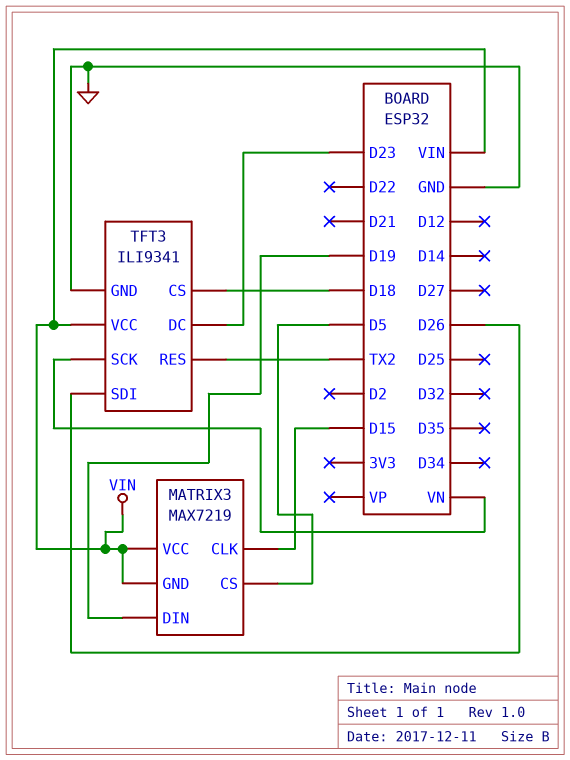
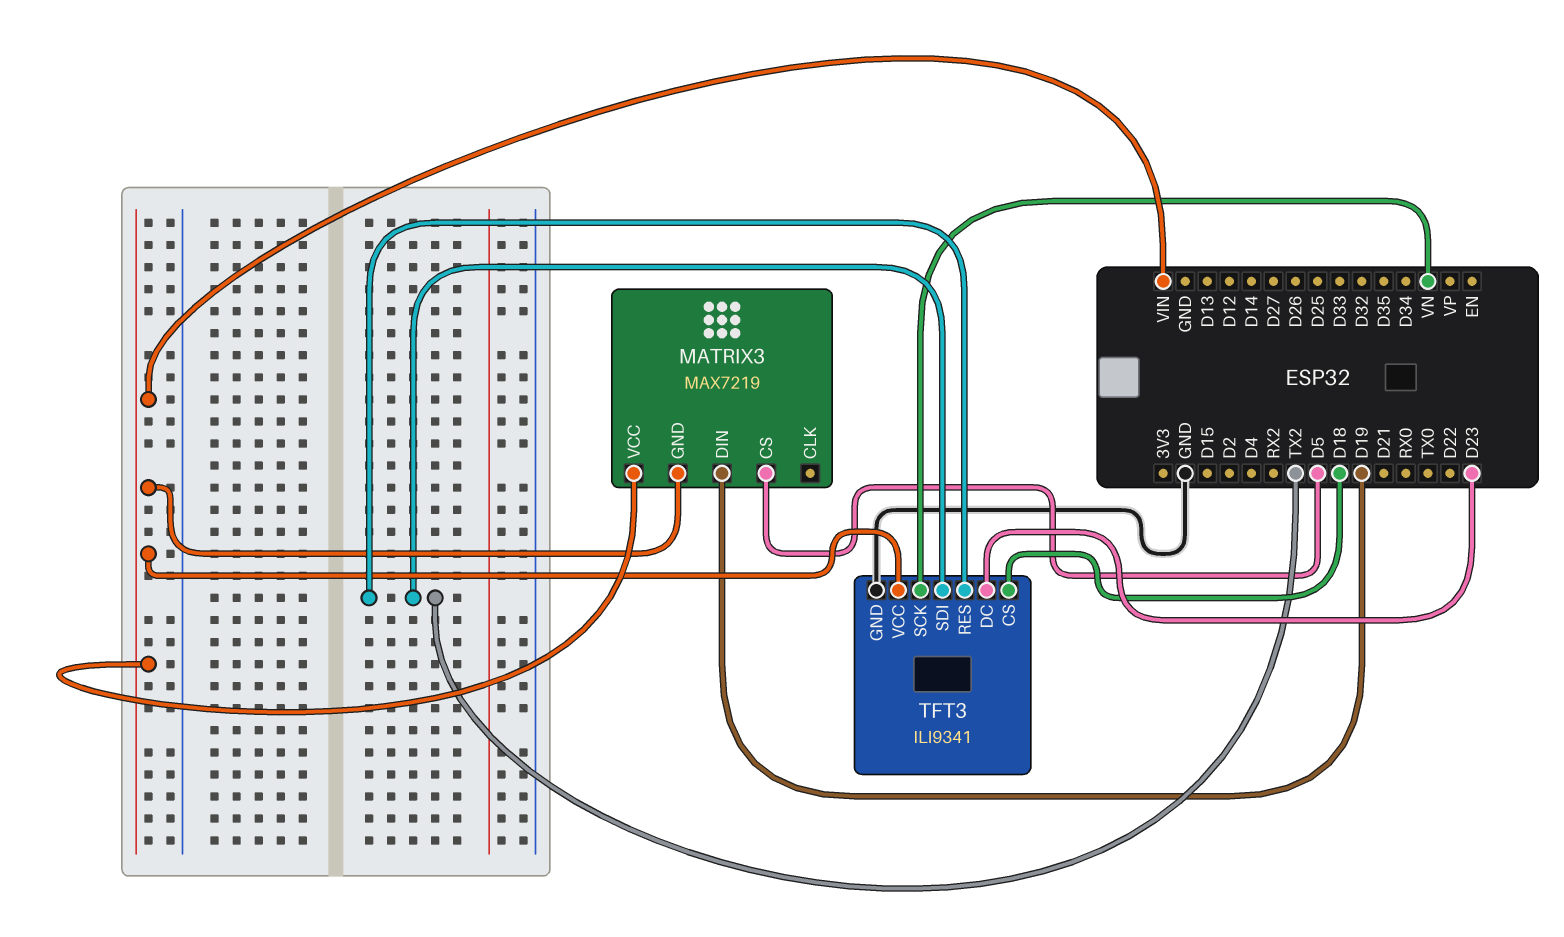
MATRIX3 pin CLK: D15 -> none
TFT3 pin SDI: D26 -> TX2

